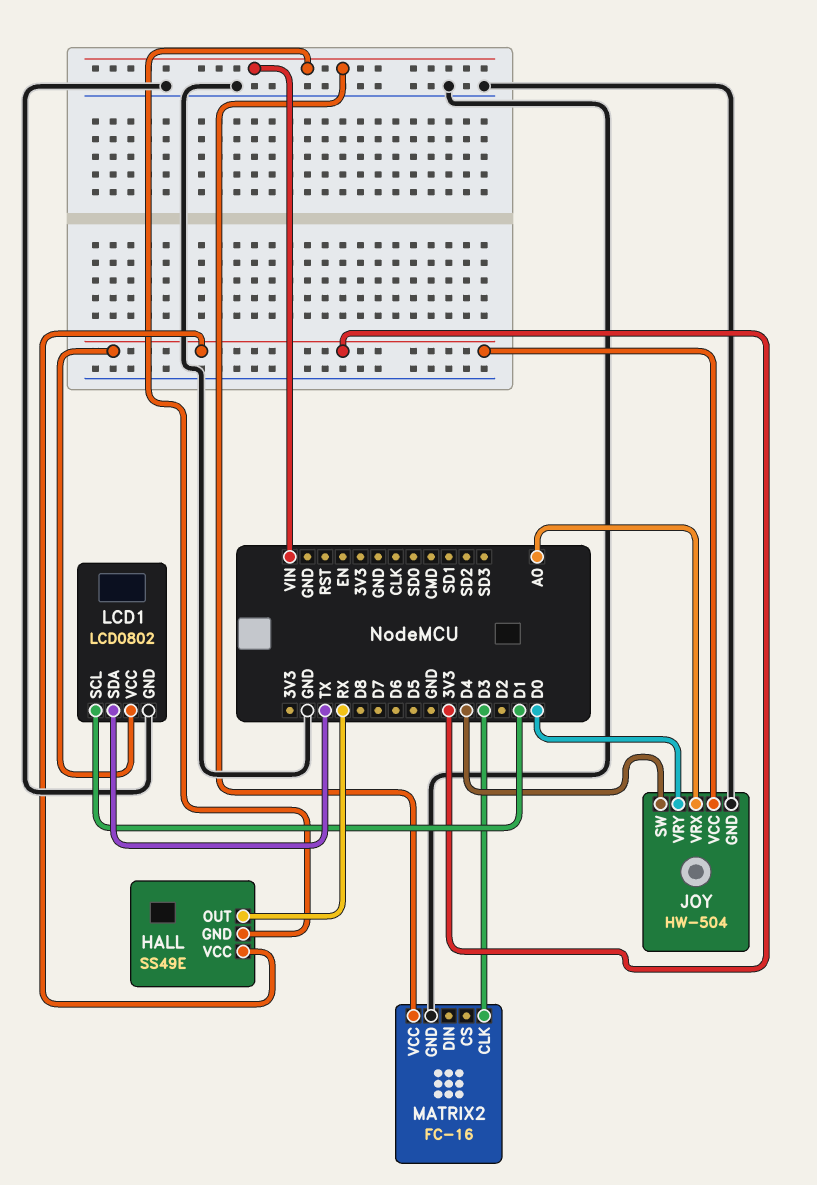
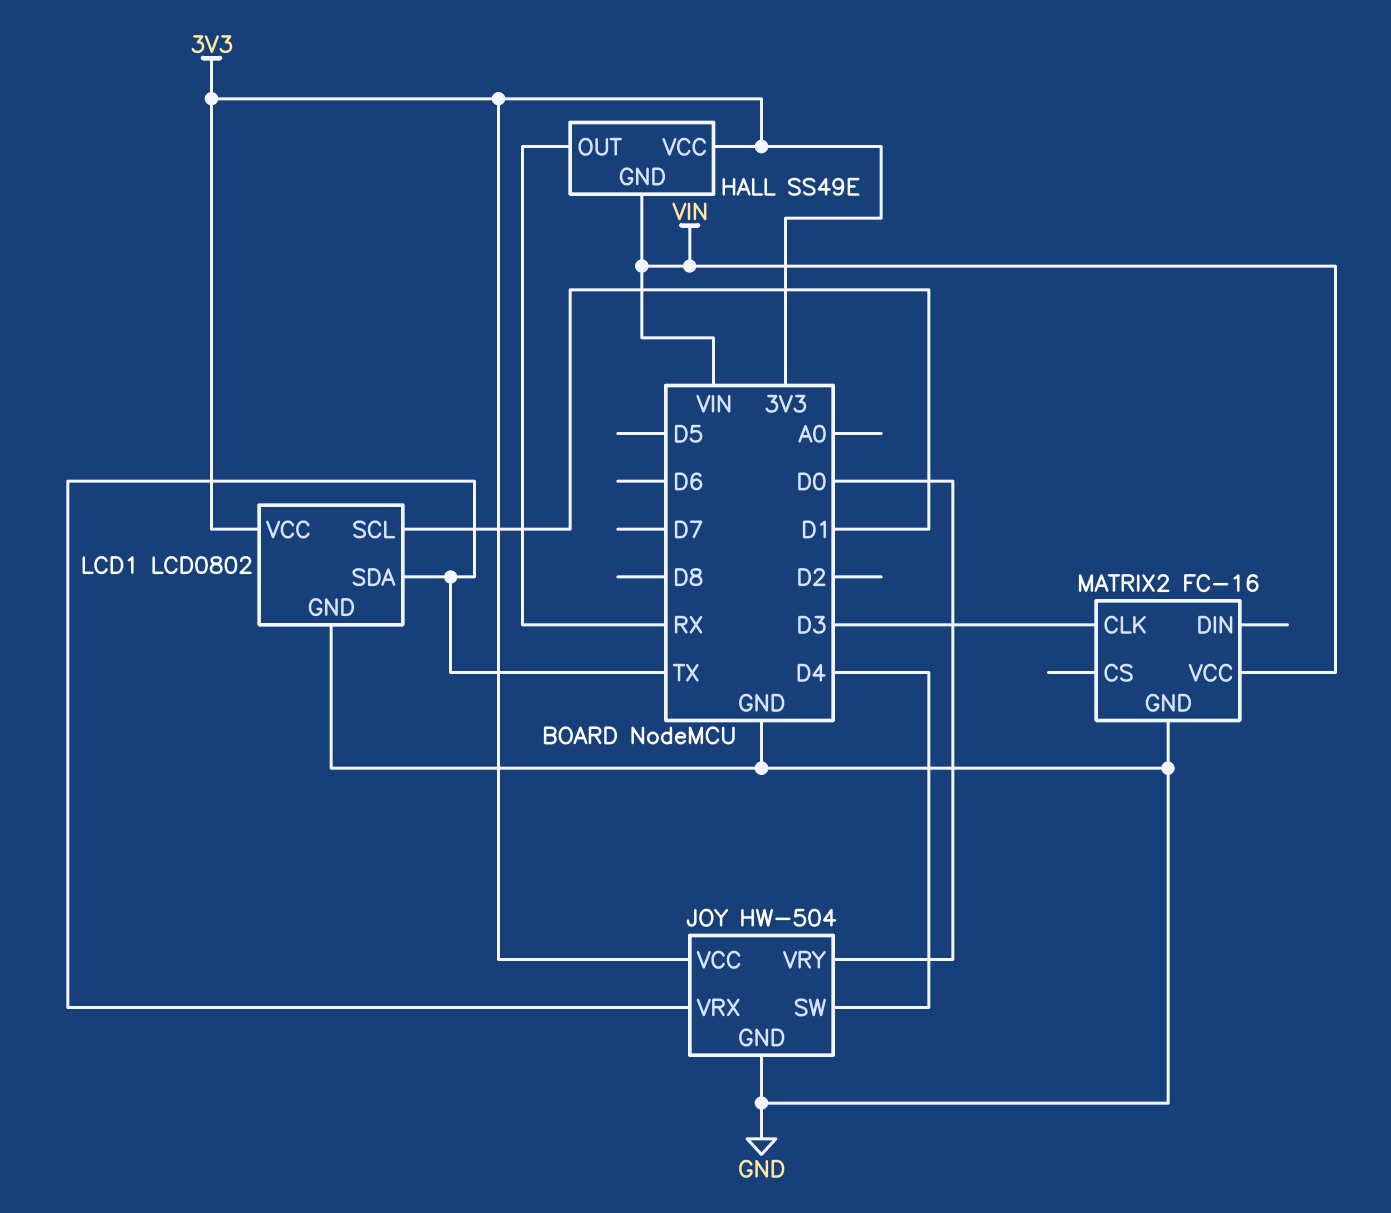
JOY pin VRX: A0 -> TX

